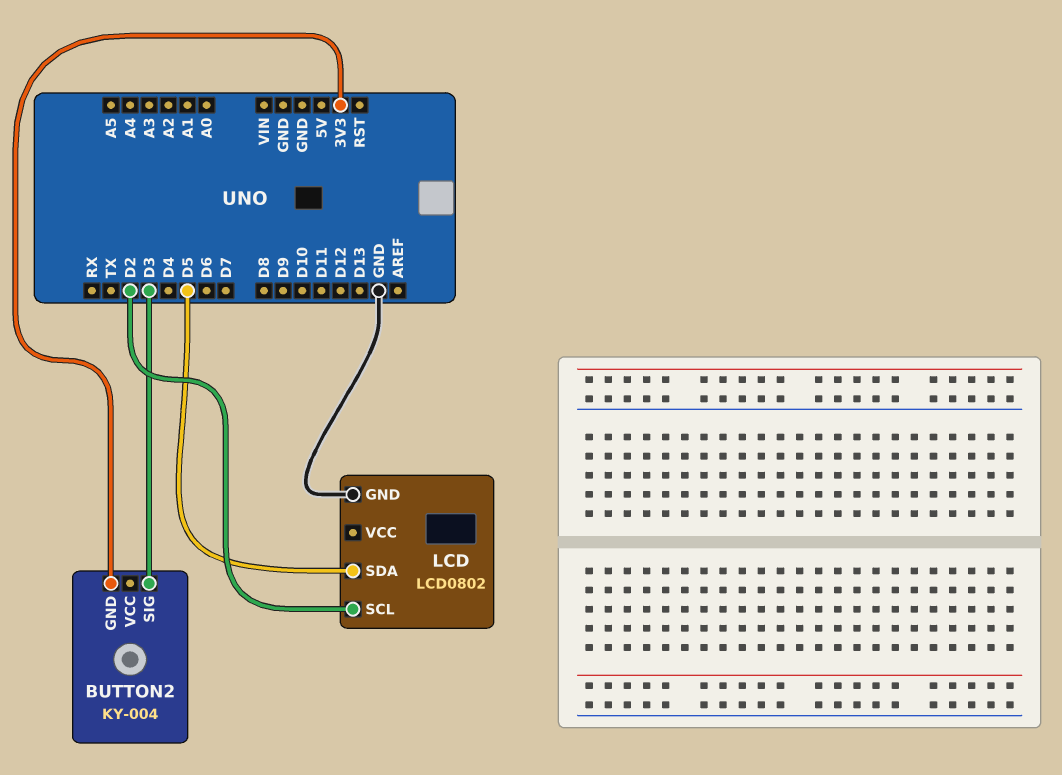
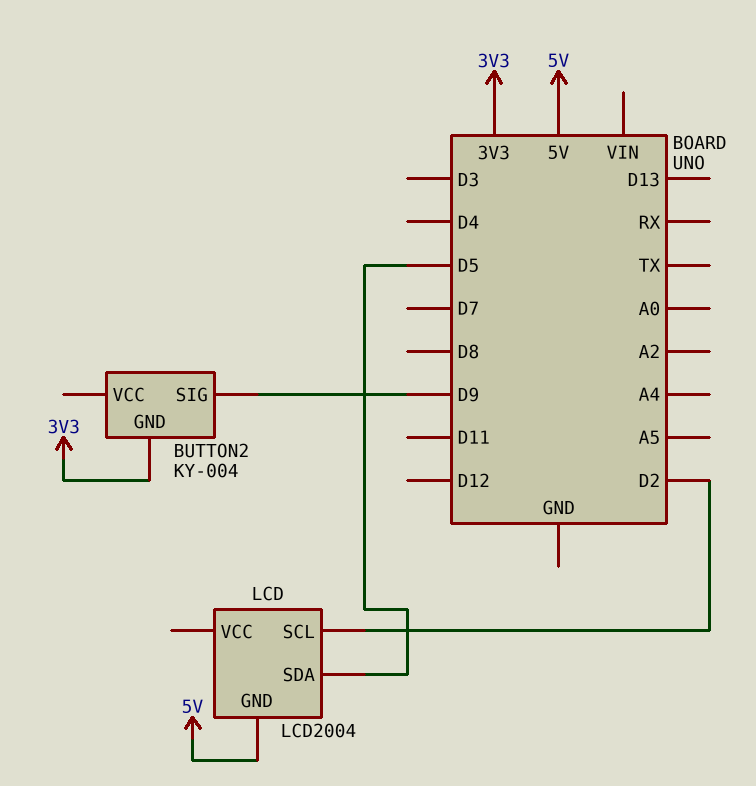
BUTTON2 pin SIG: D3 -> D9
LCD: LCD0802 -> LCD2004
LCD pin GND: GND -> 5V

